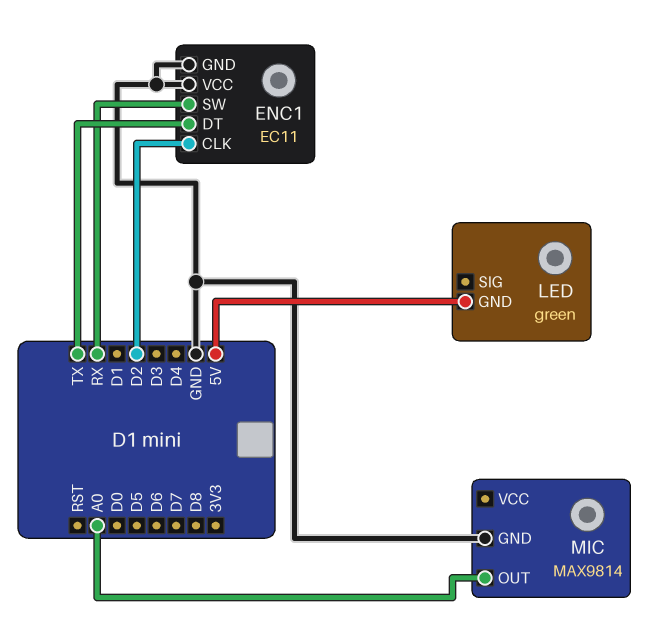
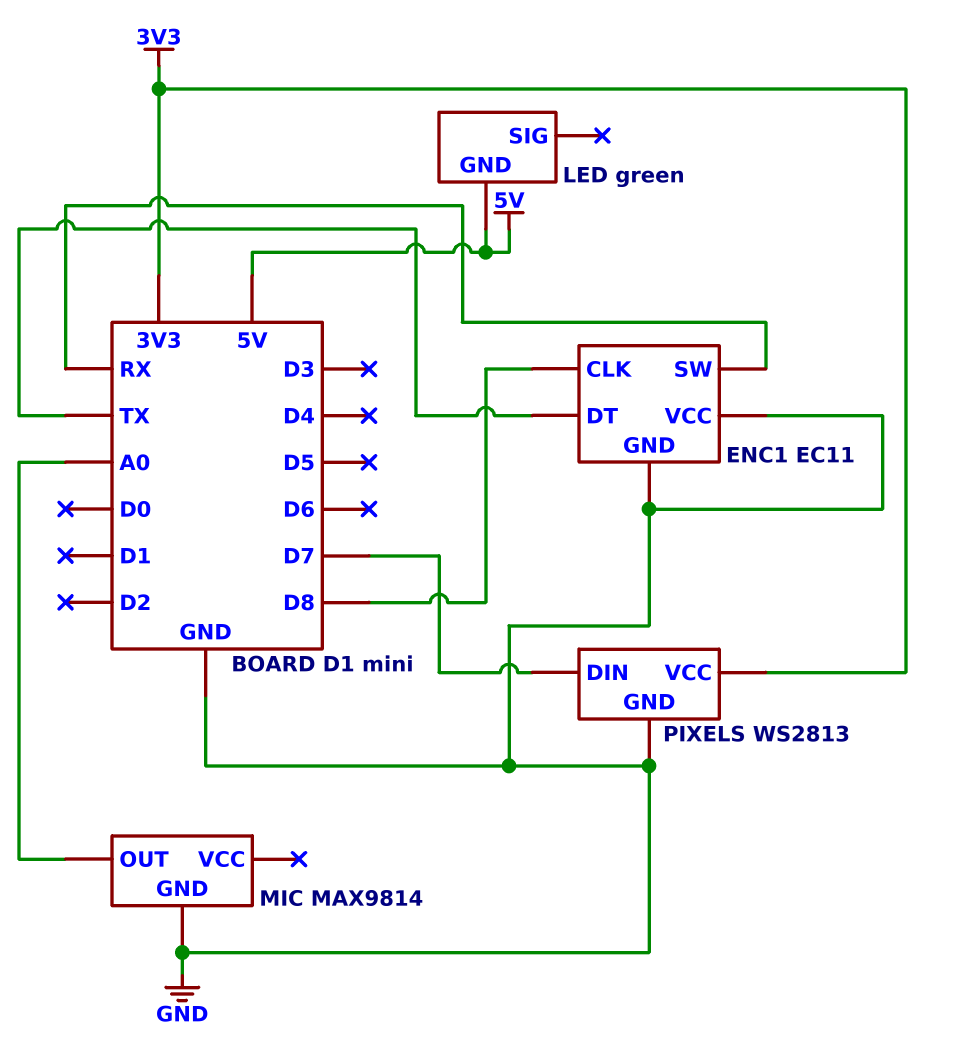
ENC1 pin CLK: D2 -> D8
PIXELS: none -> WS2813
PIXELS pin DIN: none -> D7
PIXELS pin GND: none -> GND
PIXELS pin VCC: none -> 3V3

